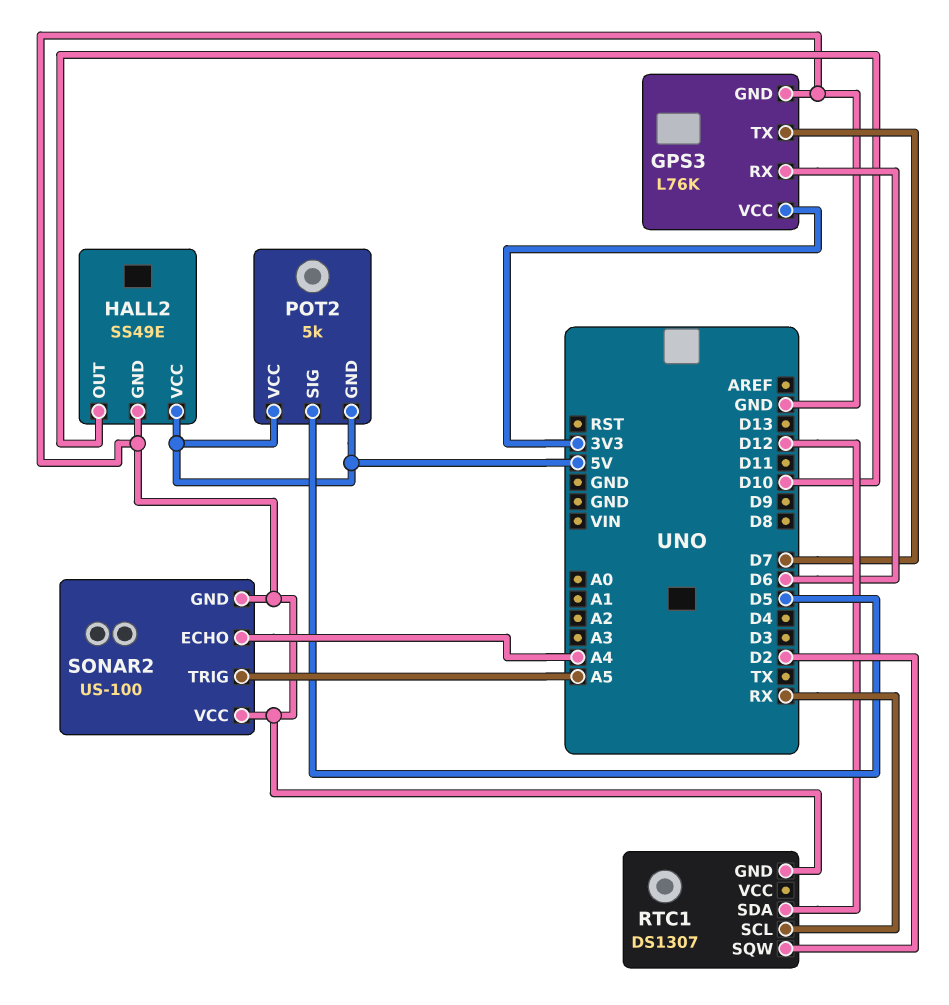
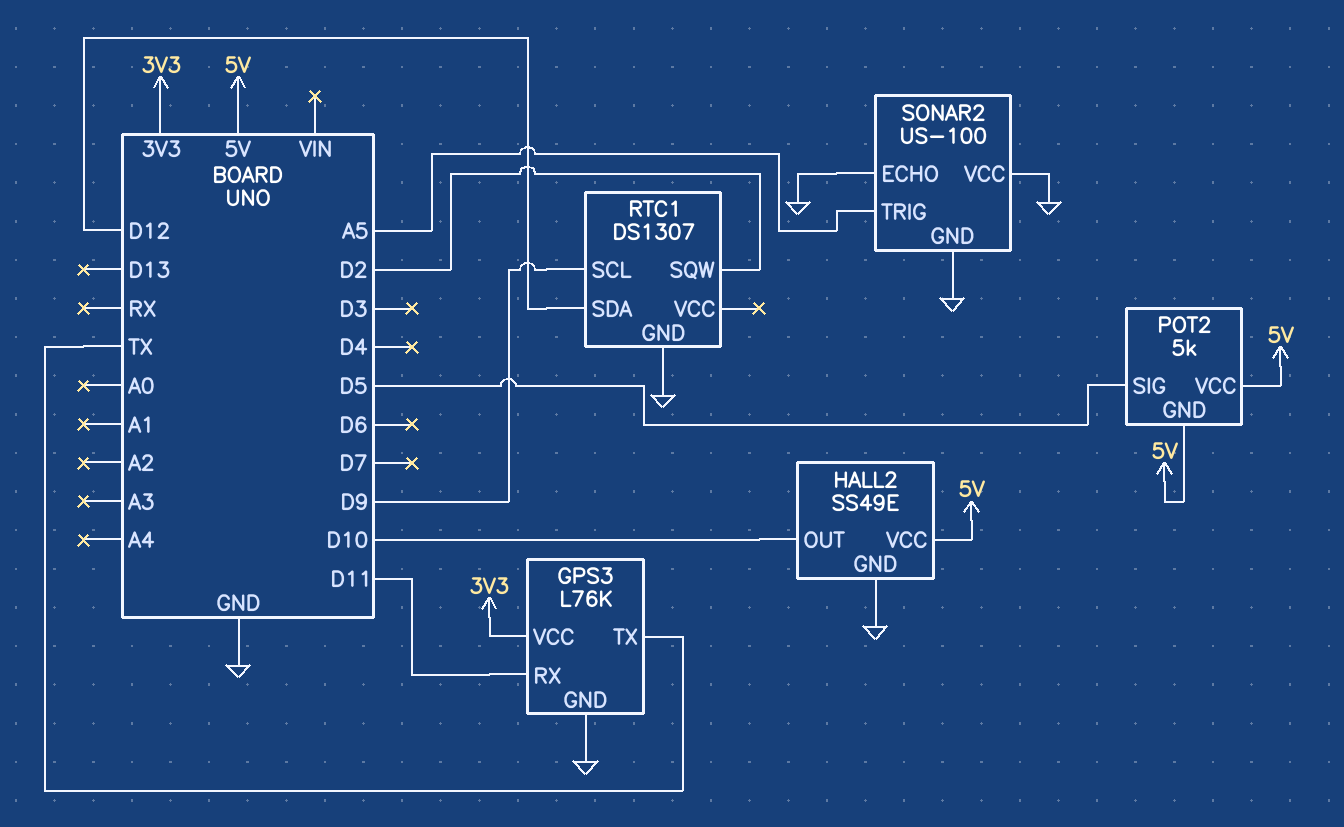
GPS3 pin RX: D6 -> D11
GPS3 pin TX: D7 -> TX
RTC1 pin SCL: RX -> D9
SONAR2 pin ECHO: A4 -> GND

